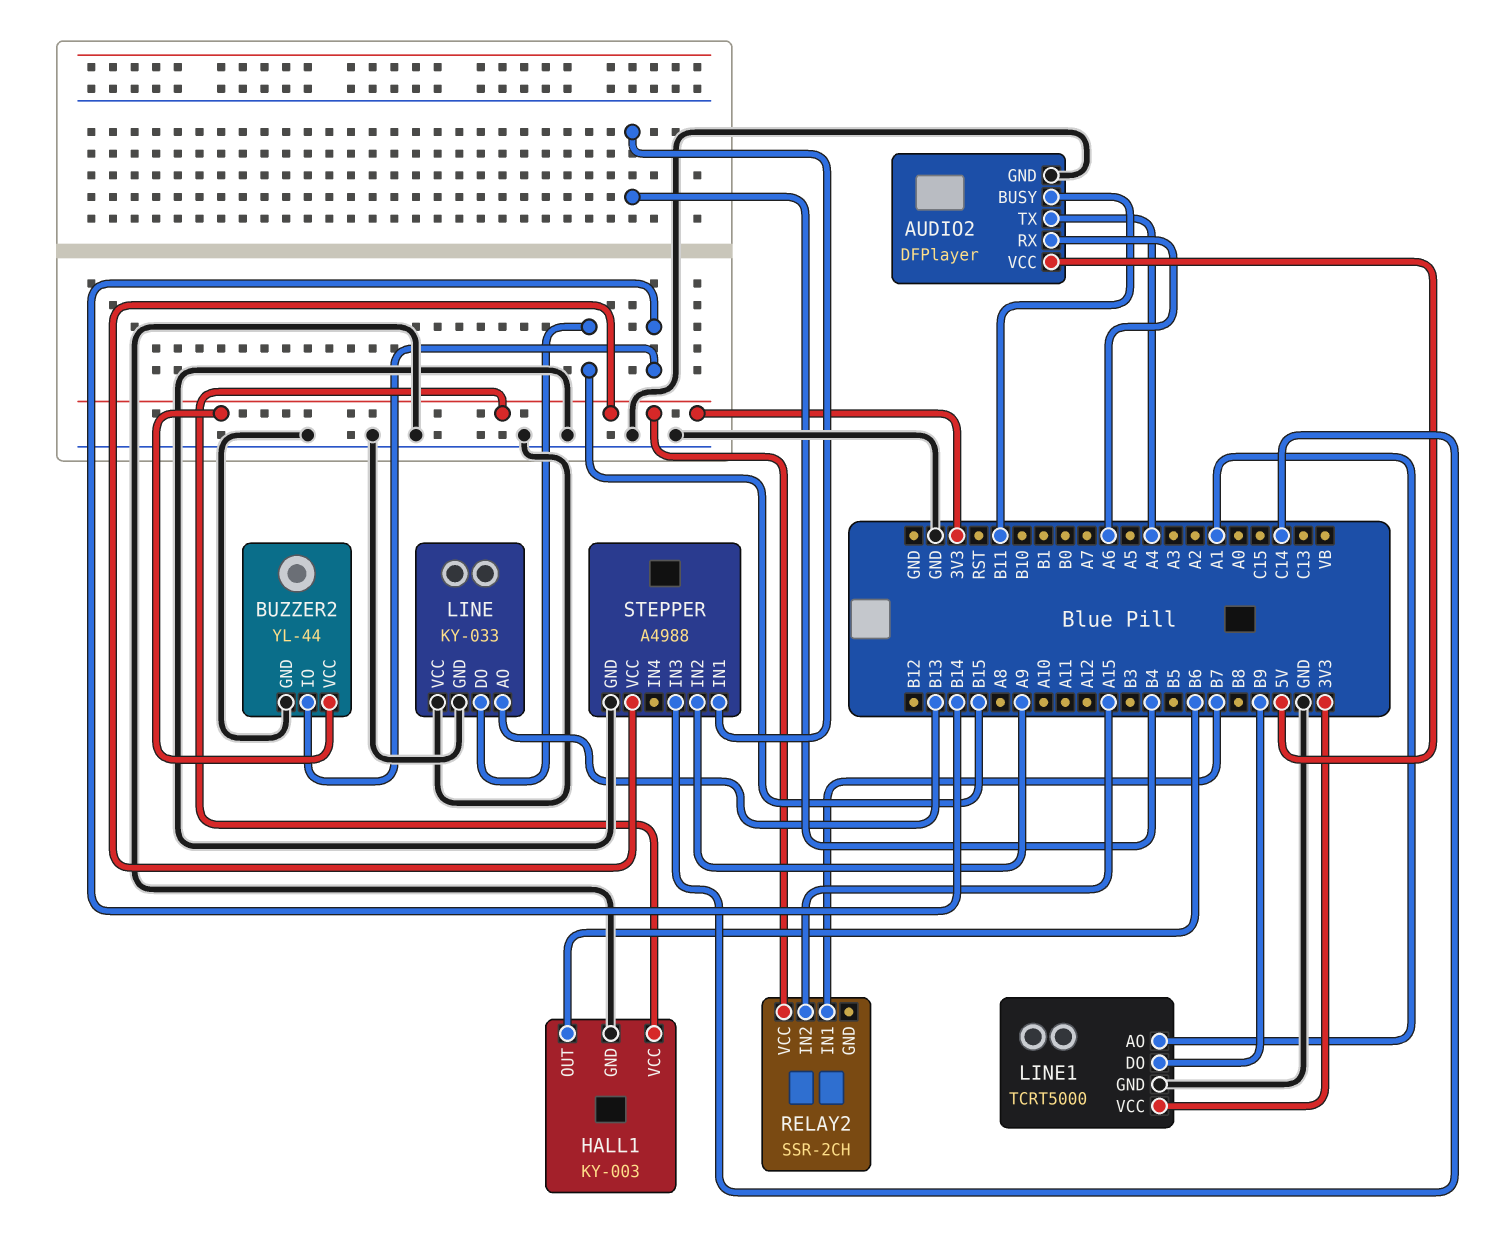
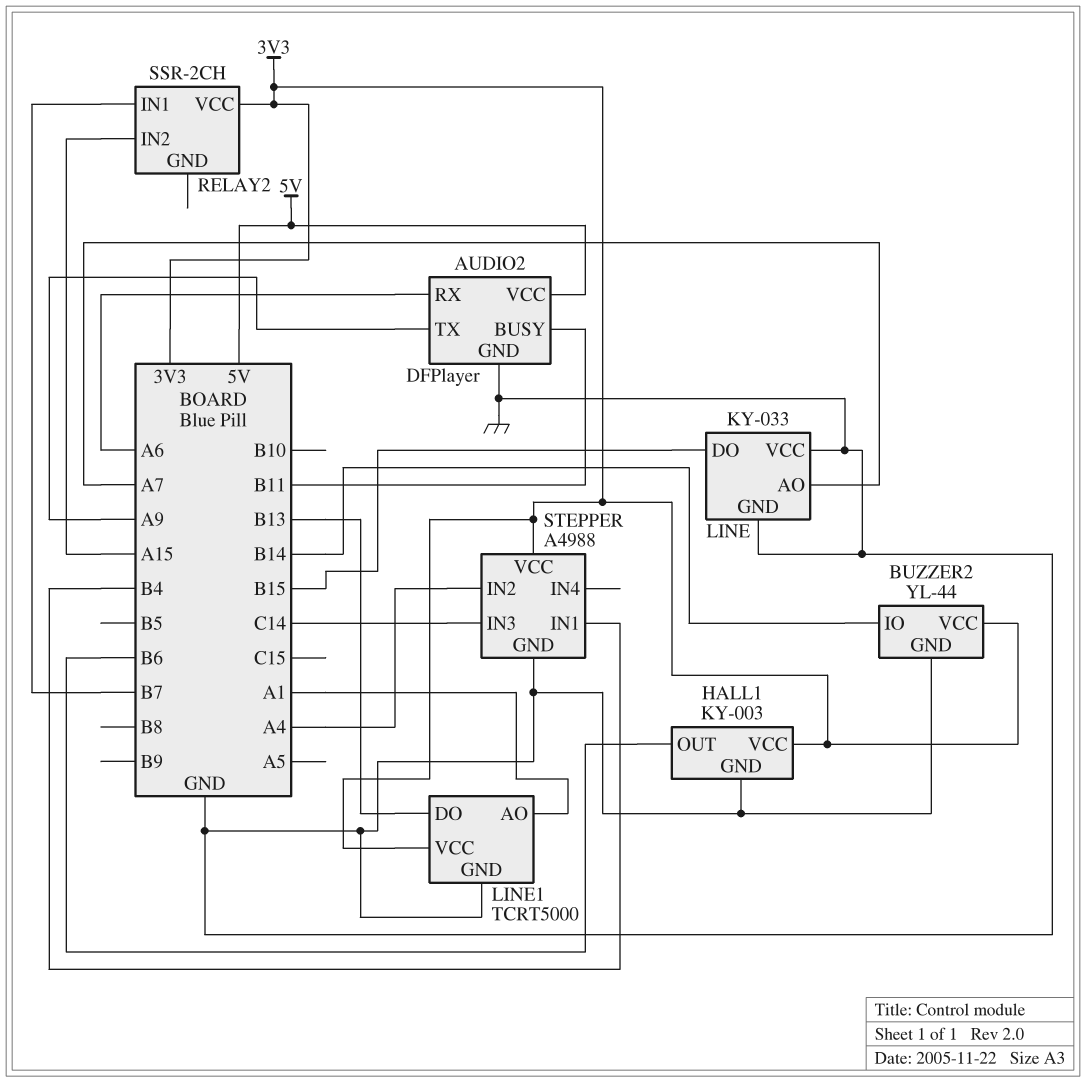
AUDIO2 pin TX: A4 -> A9
LINE pin AO: B13 -> A7
LINE1 pin DO: B9 -> B13
STEPPER pin IN2: A9 -> A4

